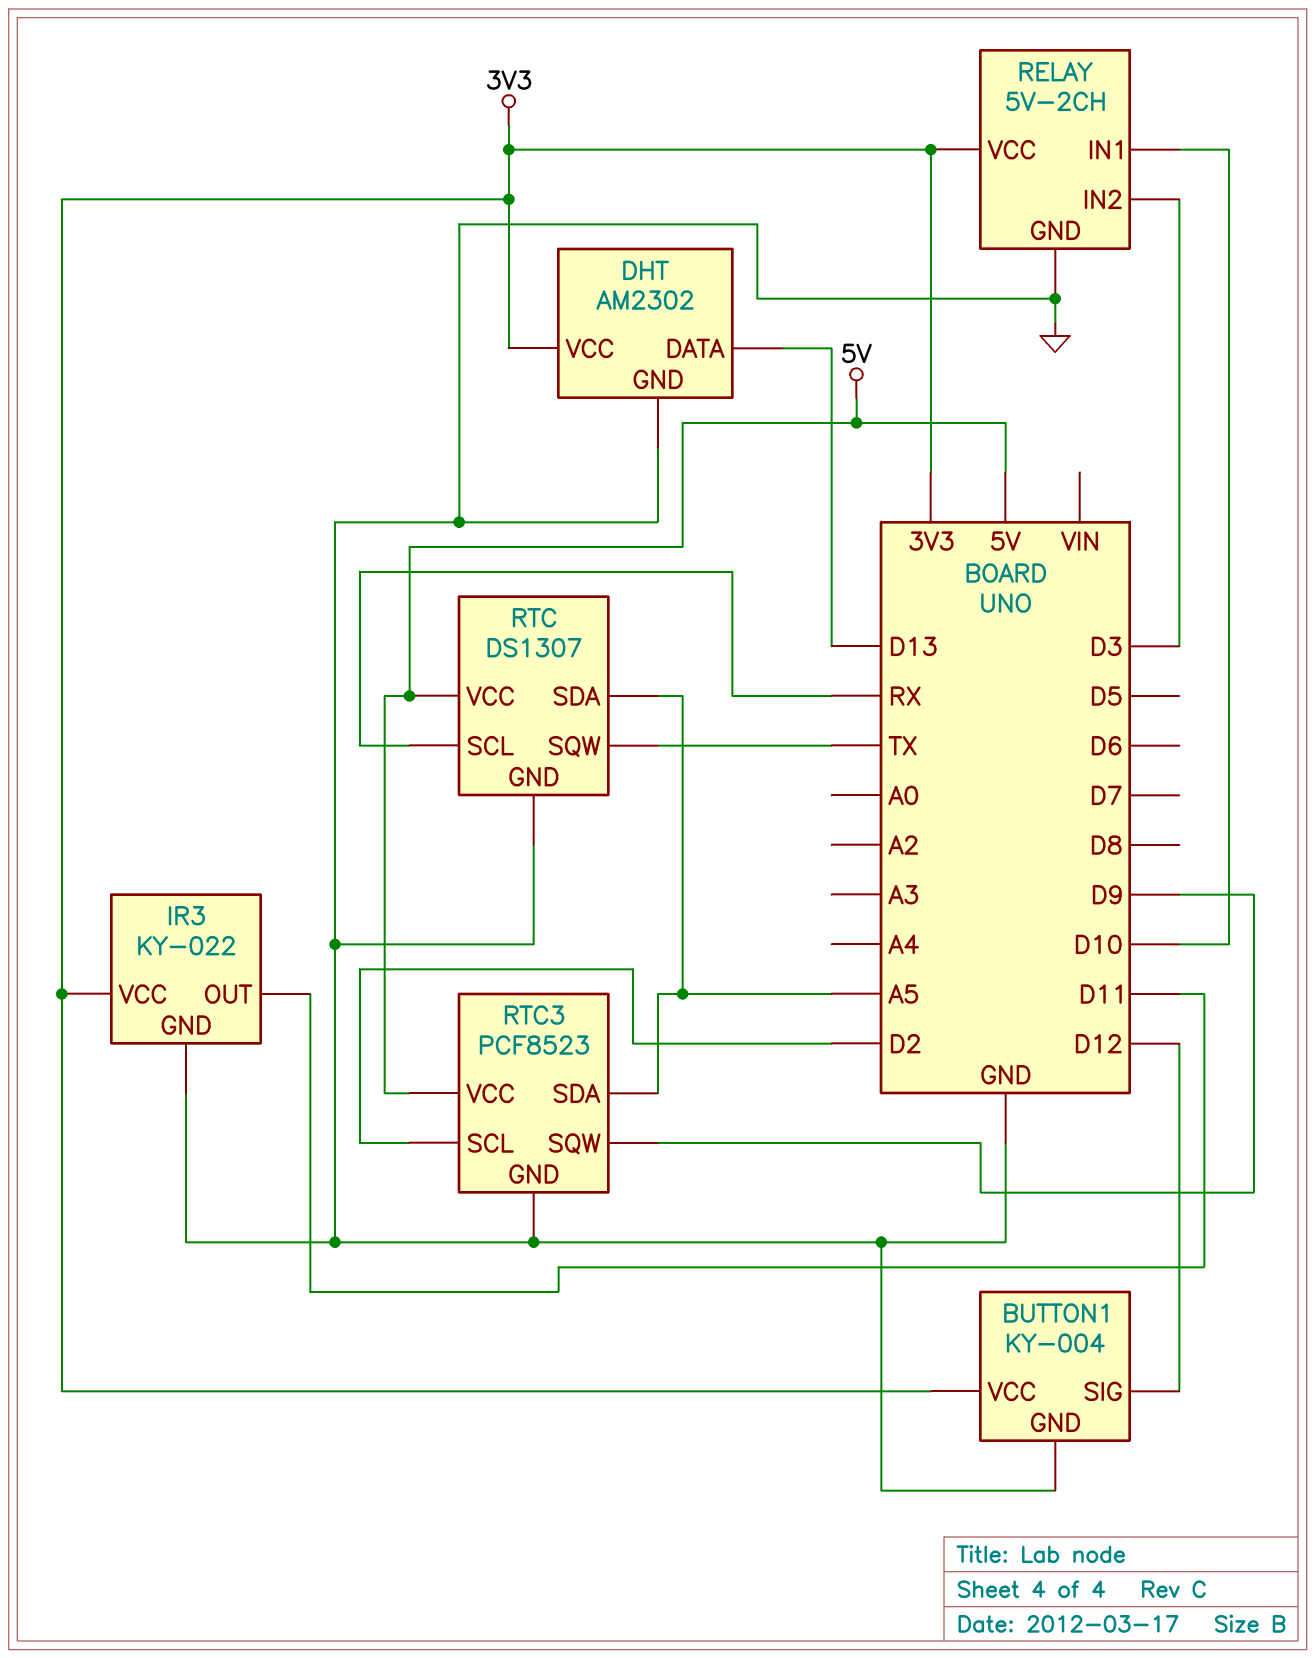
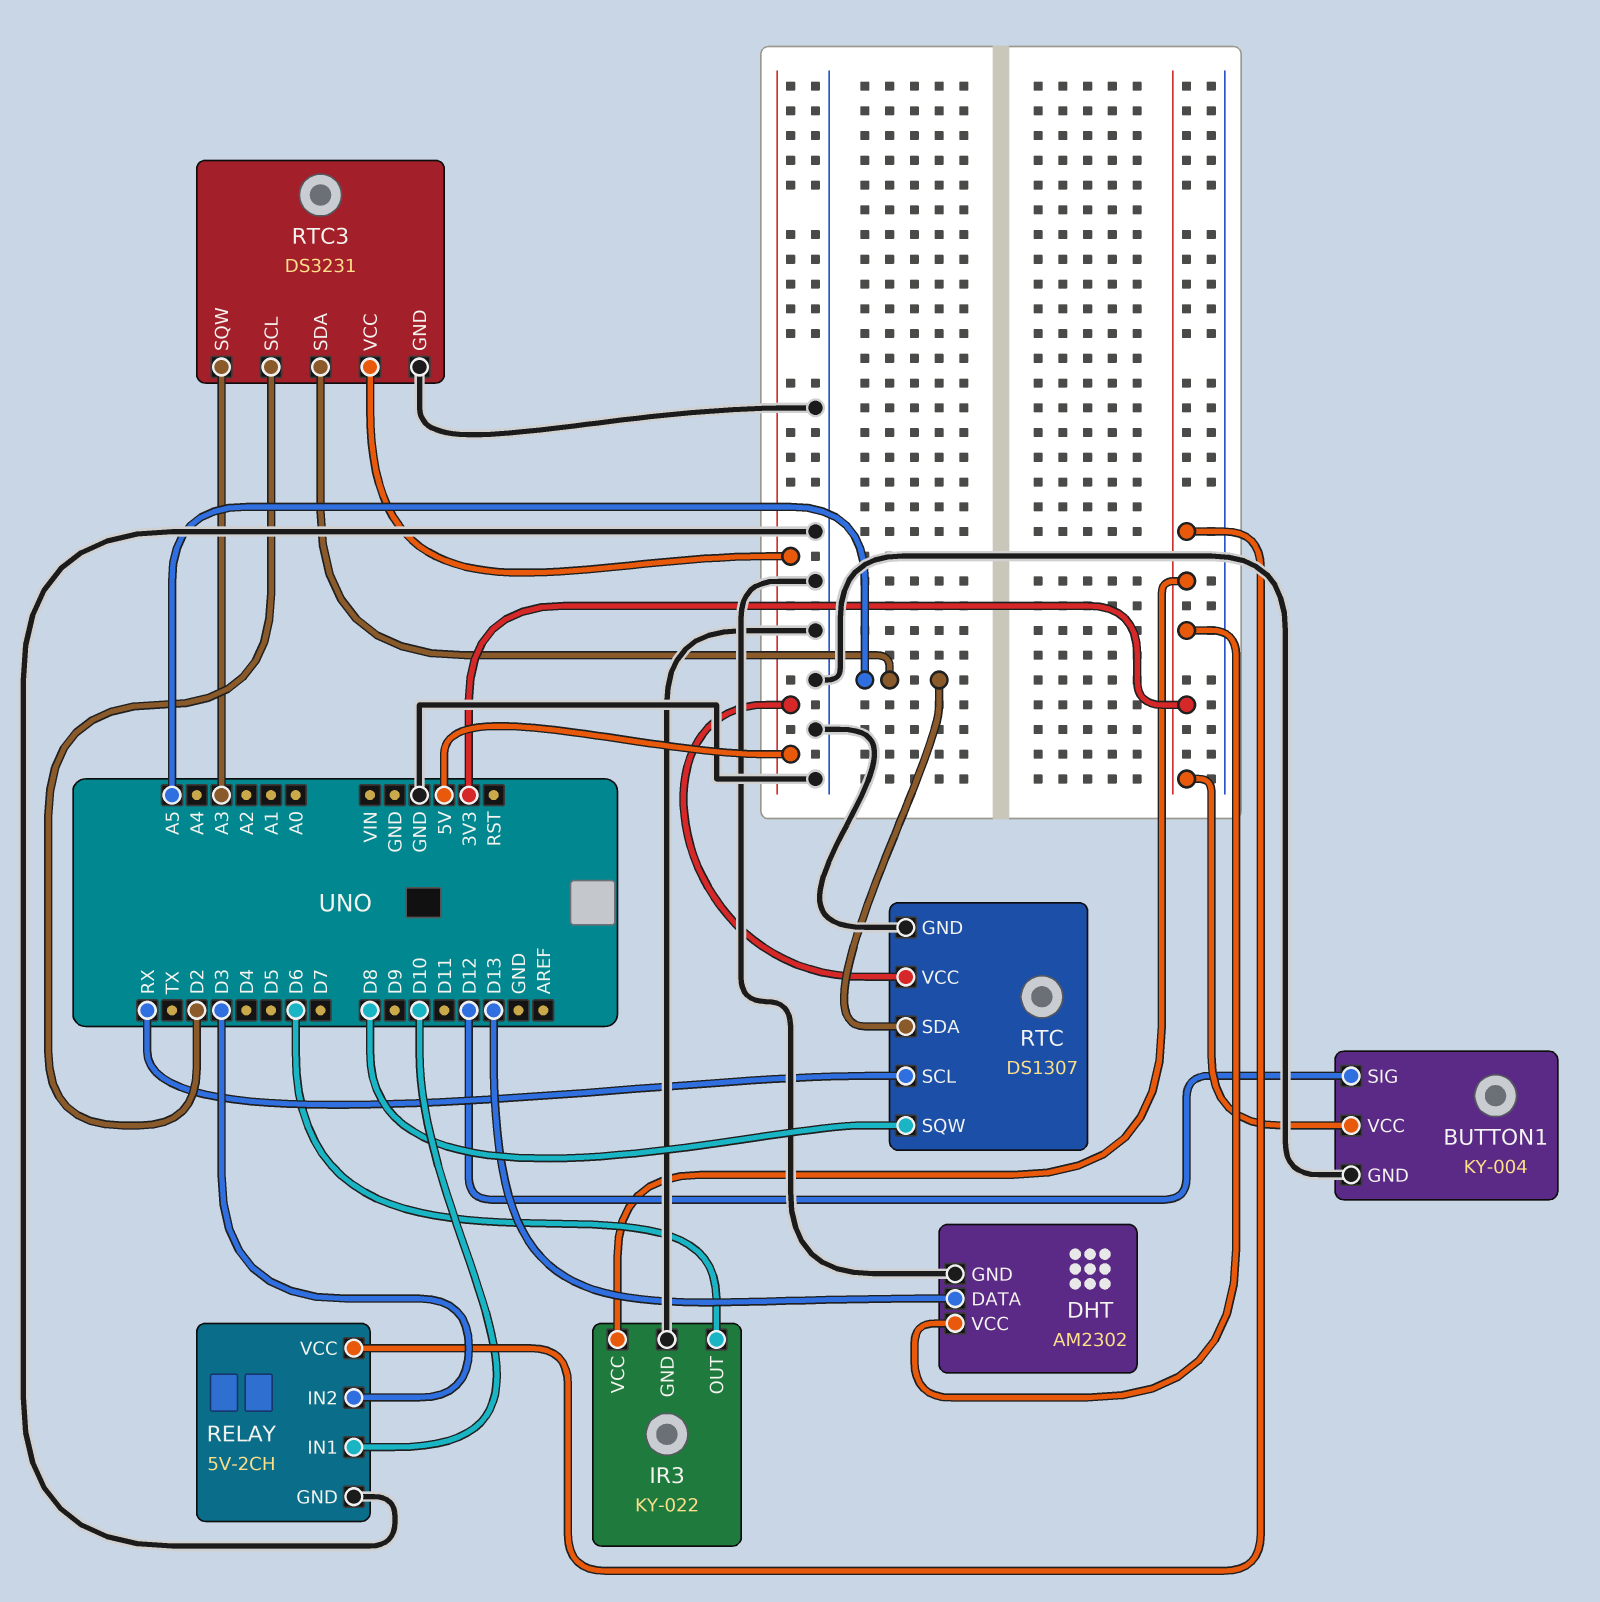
IR3 pin OUT: D11 -> D6
RTC pin SQW: TX -> D8
RTC3: PCF8523 -> DS3231
RTC3 pin SQW: D9 -> A3

